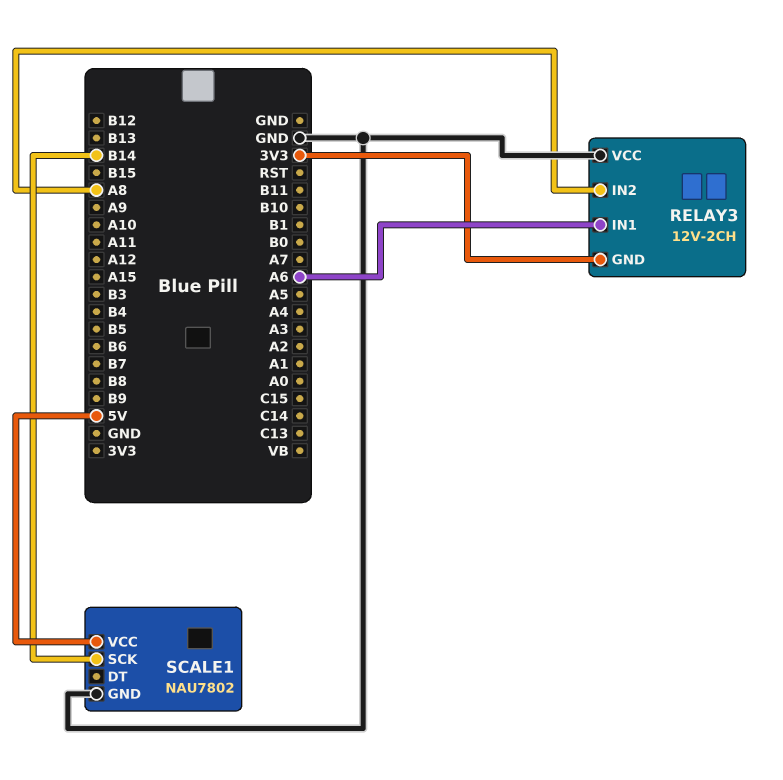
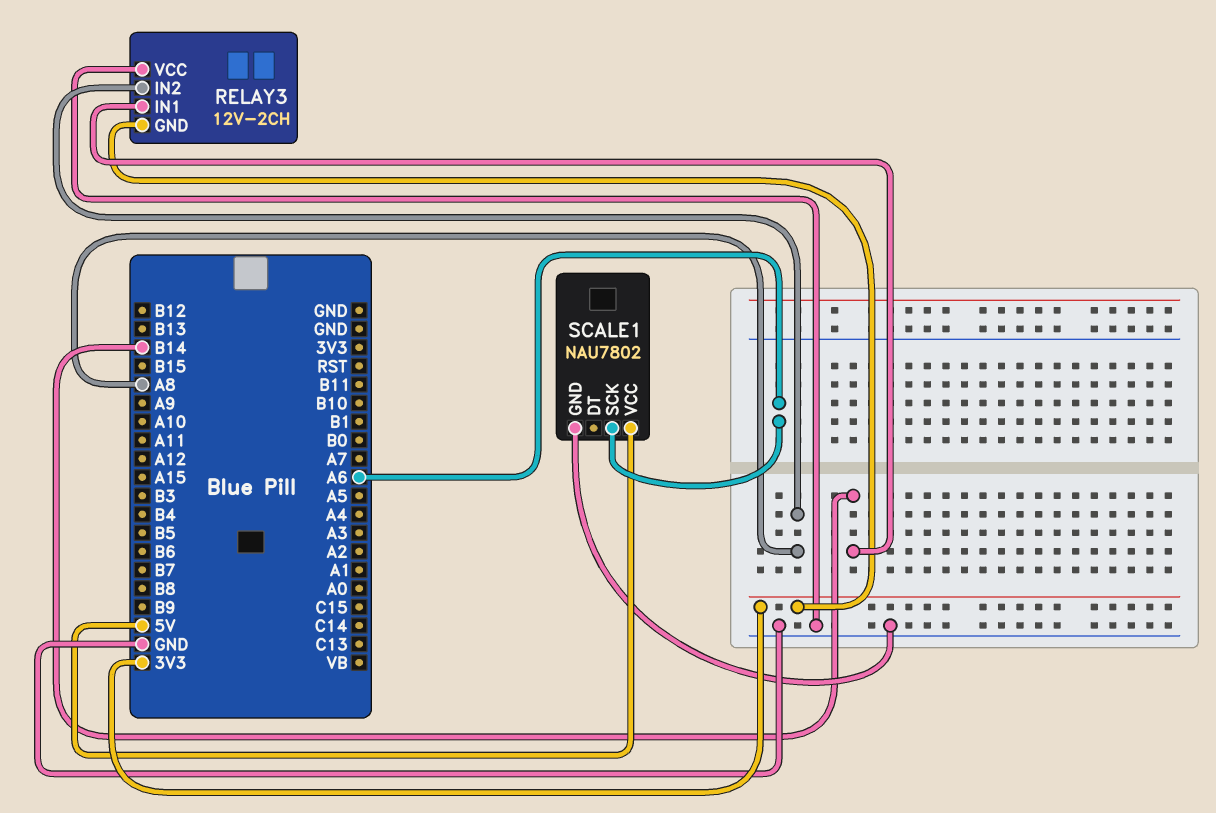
RELAY3 pin IN1: A6 -> B14
SCALE1 pin SCK: B14 -> A6

